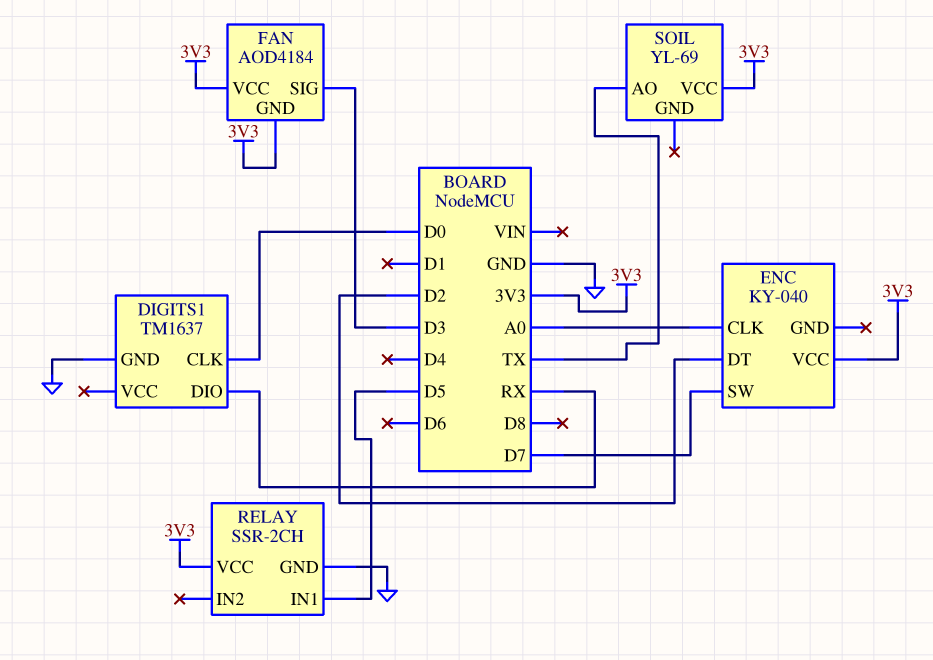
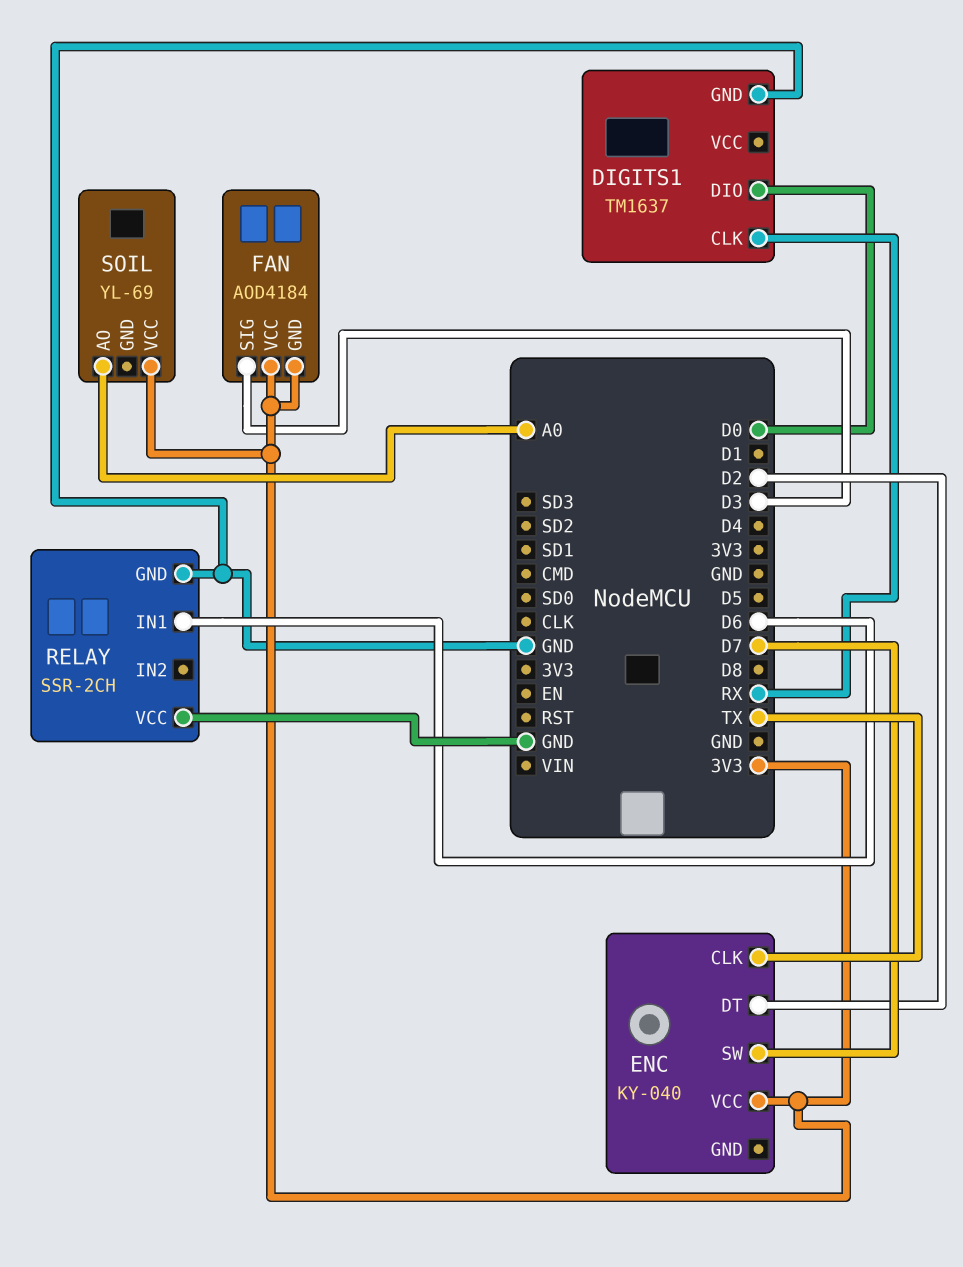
DIGITS1 pin CLK: D0 -> RX
DIGITS1 pin DIO: RX -> D0
ENC pin CLK: A0 -> TX
RELAY pin IN1: D5 -> D6
RELAY pin VCC: 3V3 -> GND
SOIL pin AO: TX -> A0

